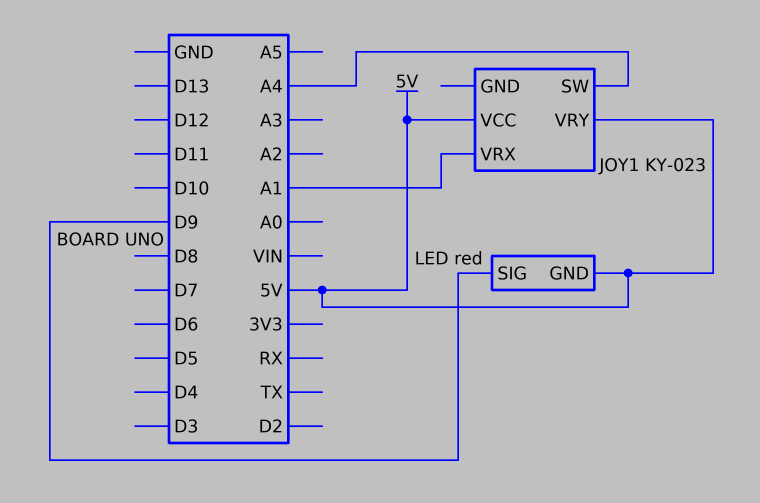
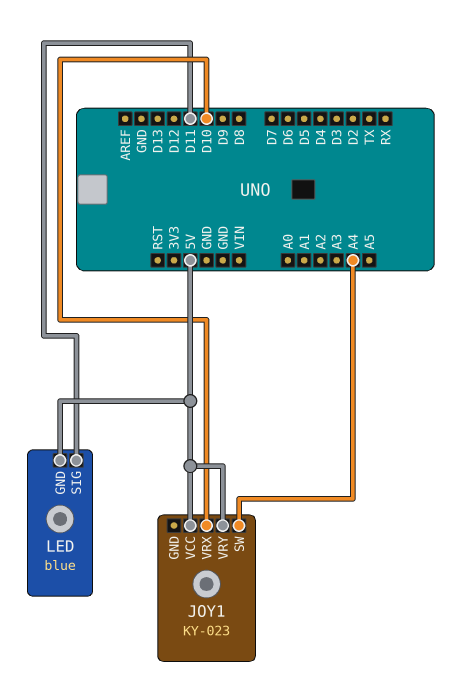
JOY1 pin VRX: A1 -> D10
LED: red -> blue
LED pin SIG: D9 -> D11

